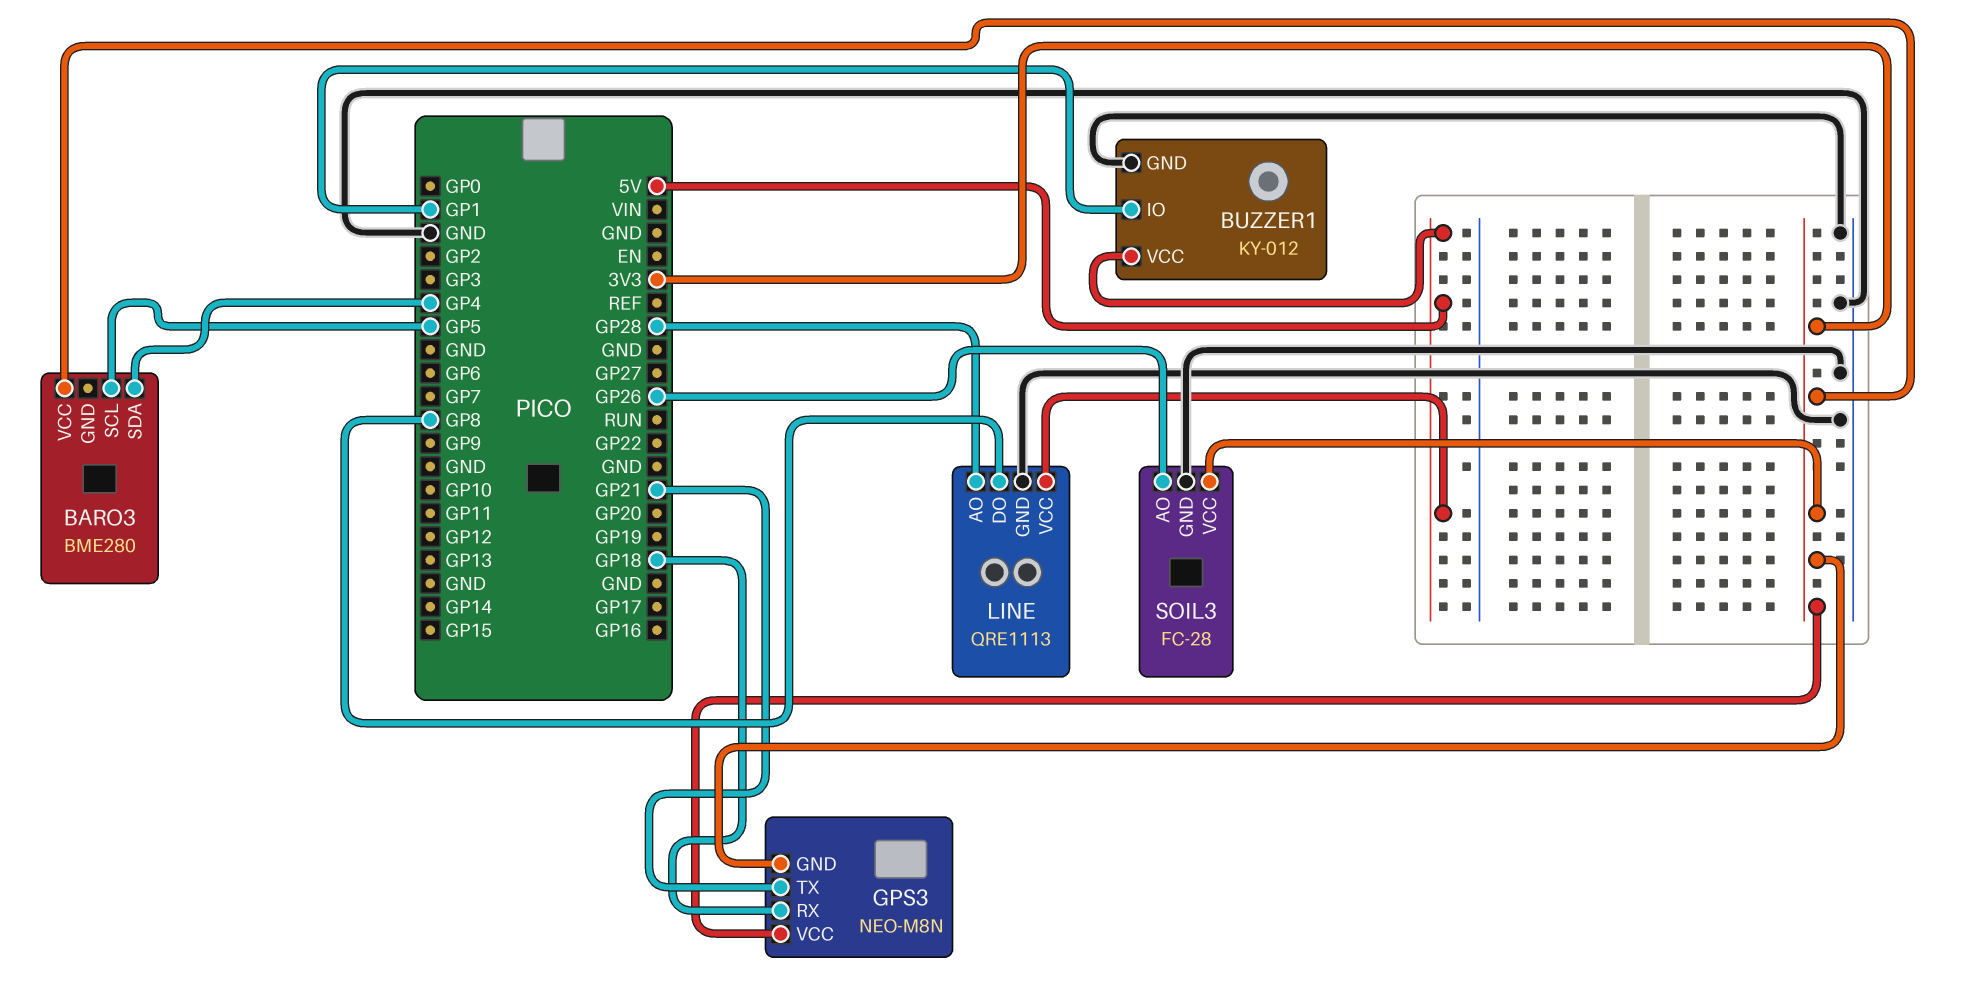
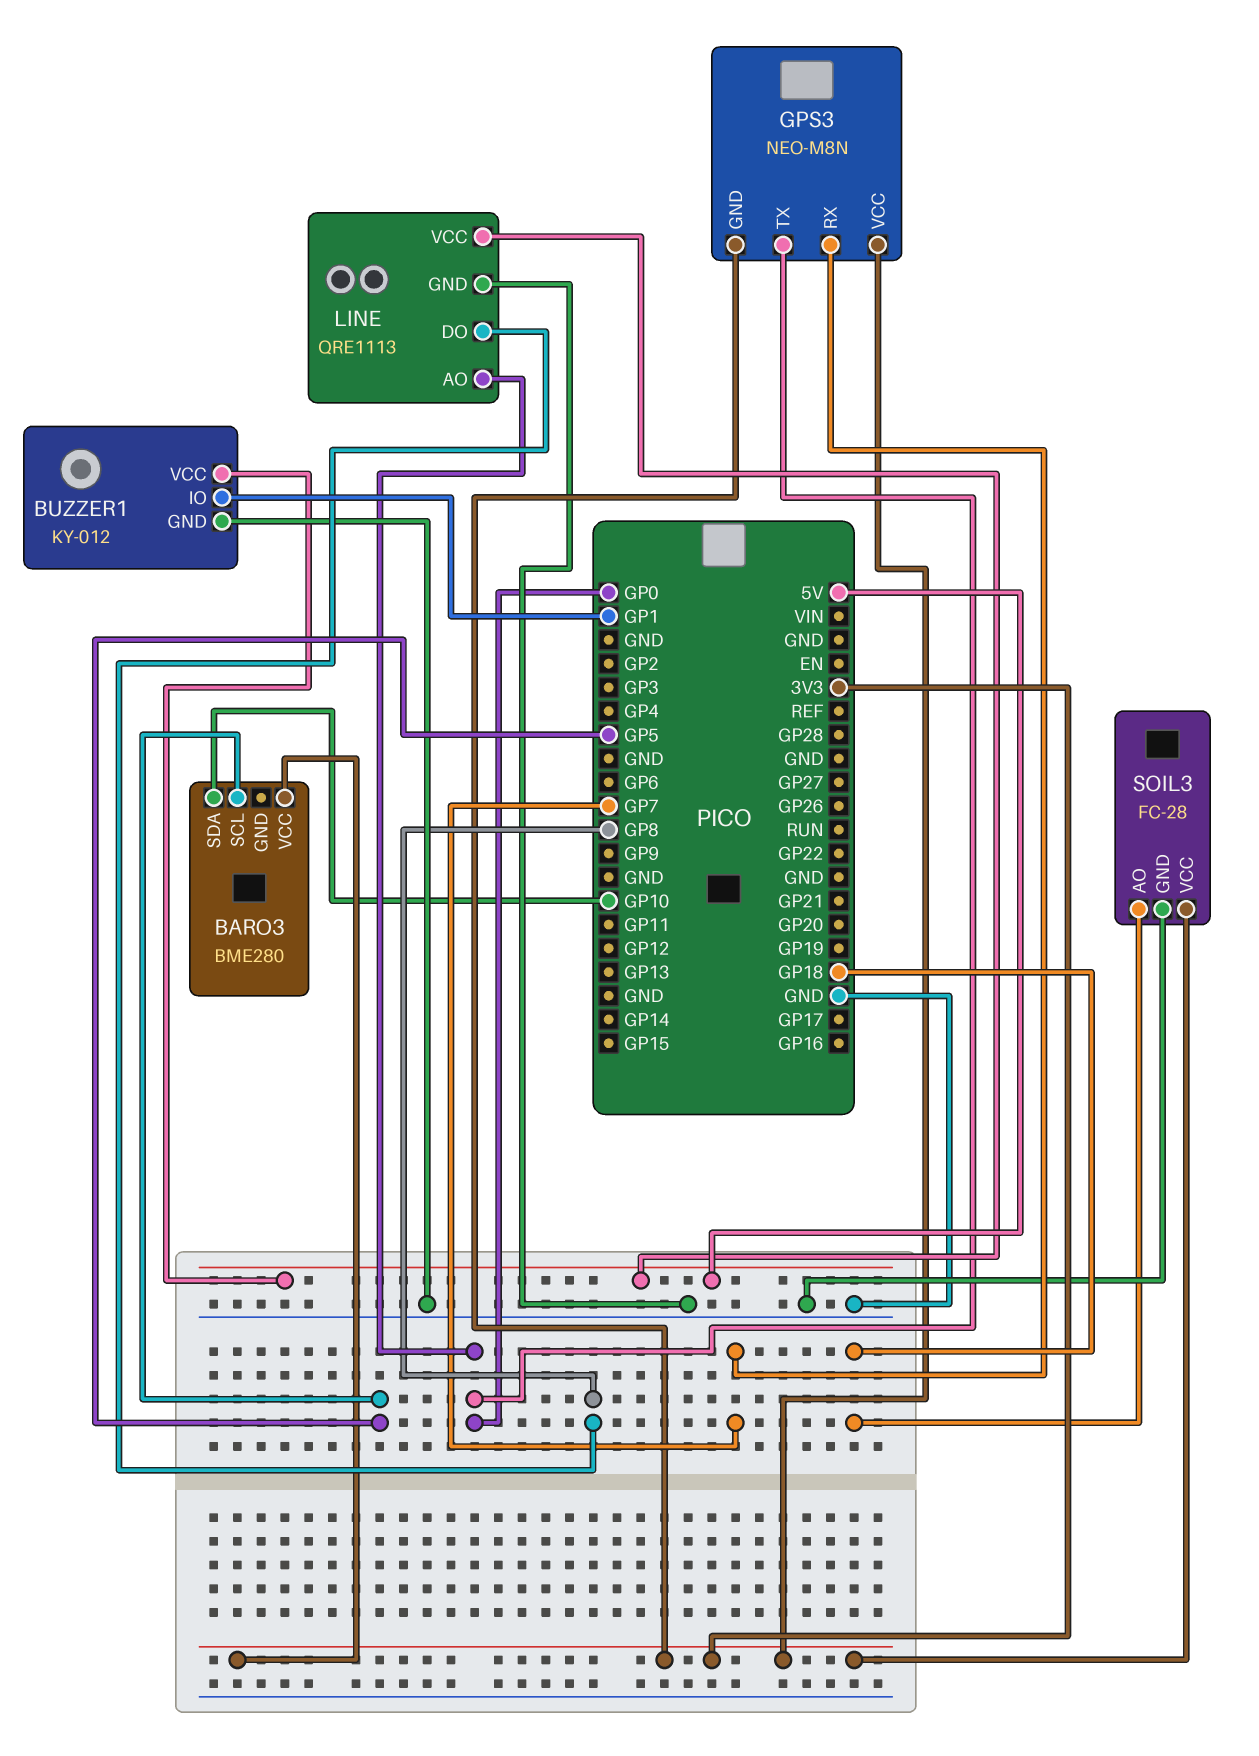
BARO3 pin SDA: GP4 -> GP10
GPS3 pin RX: GP18 -> GP7
GPS3 pin TX: GP21 -> GP0
LINE pin AO: GP28 -> GP0
SOIL3 pin AO: GP26 -> GP18

